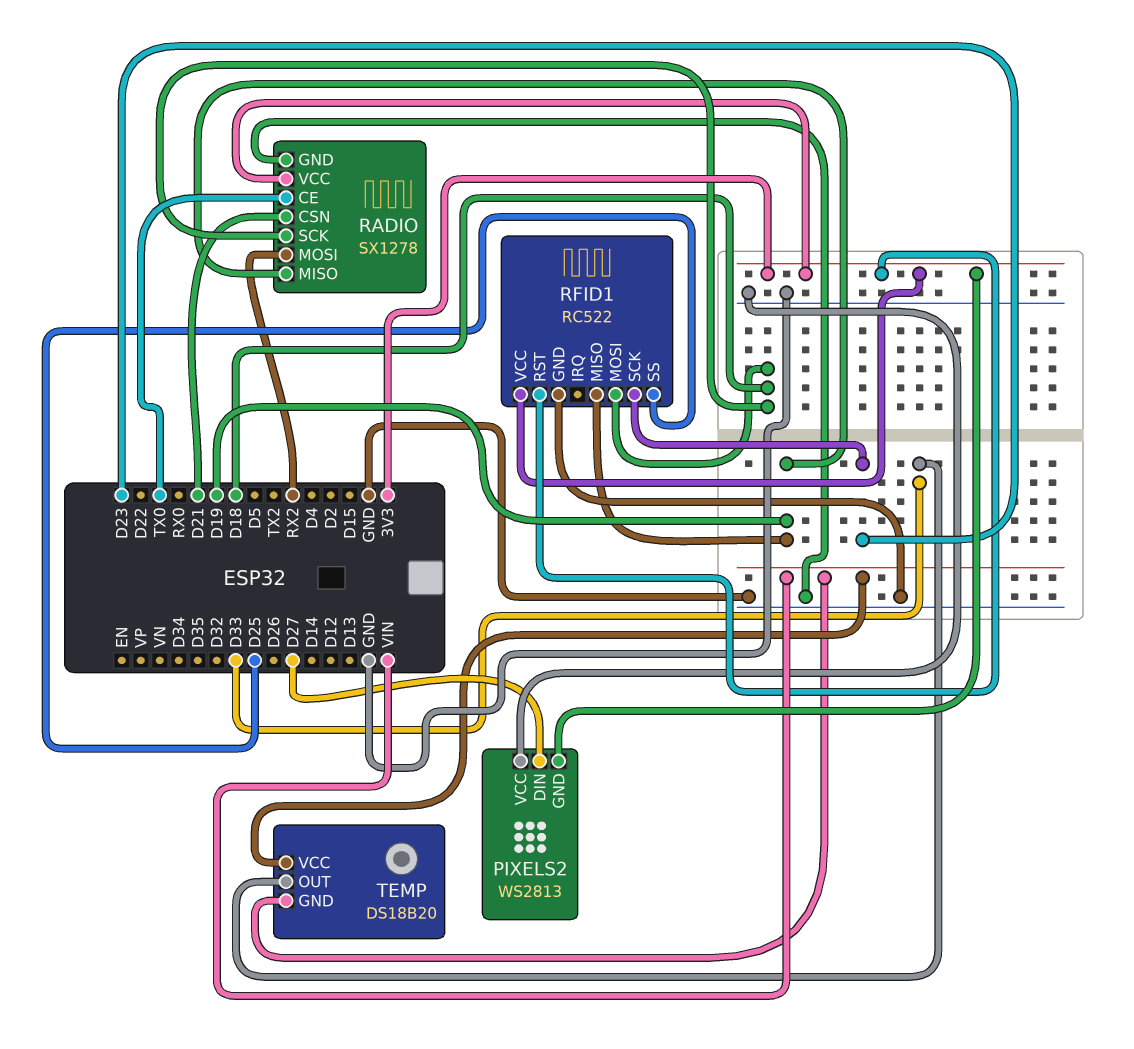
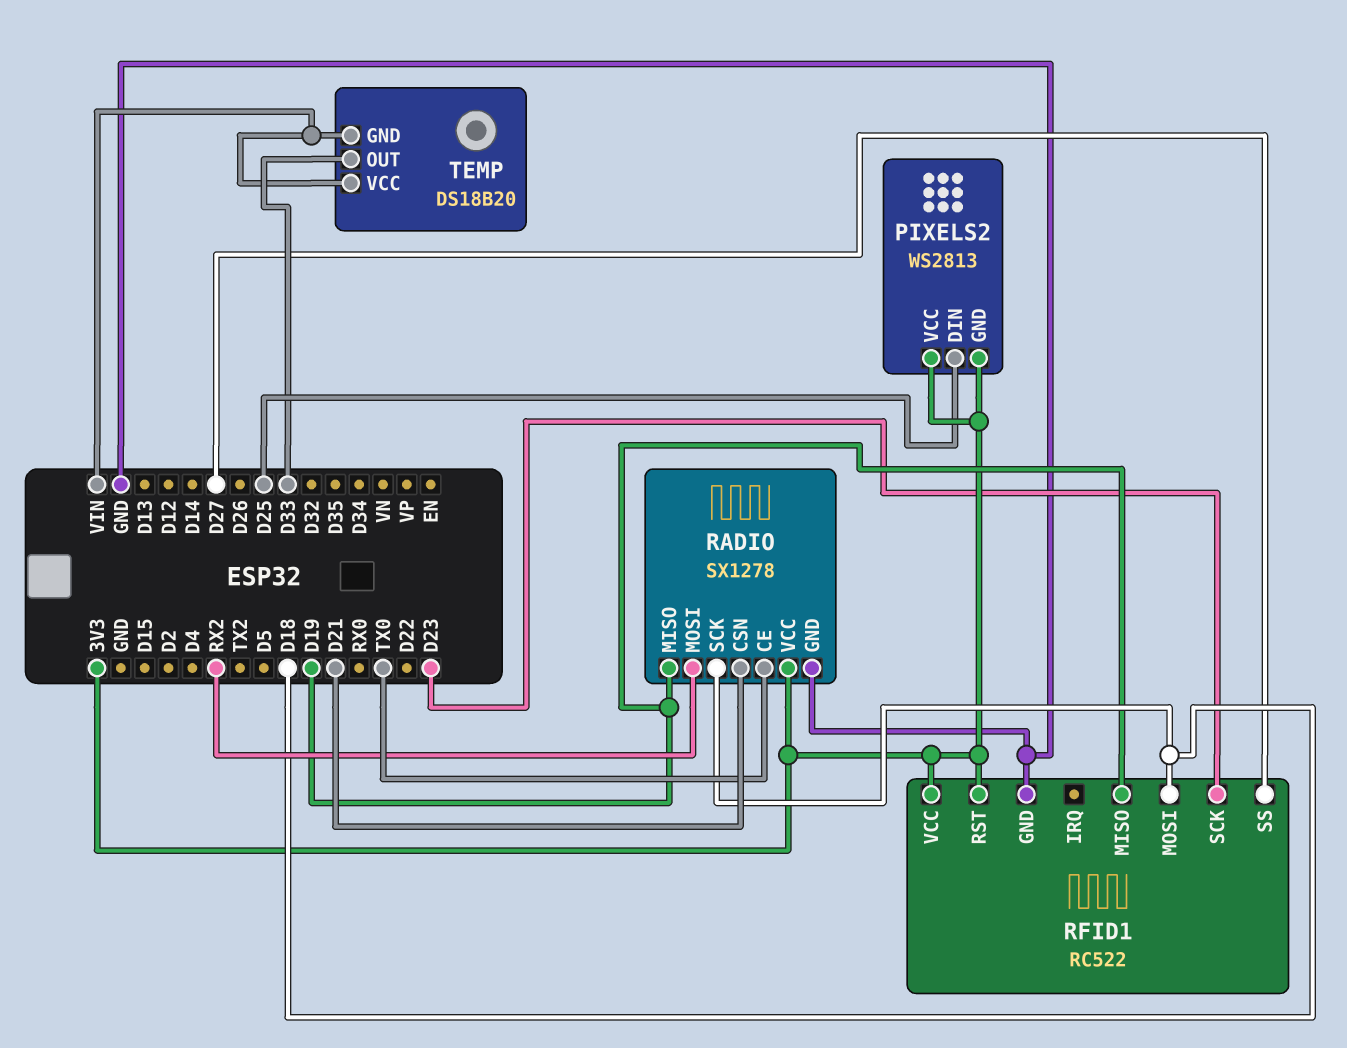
PIXELS2 pin DIN: D27 -> D25
PIXELS2 pin VCC: GND -> 3V3
RFID1 pin SS: D25 -> D27

